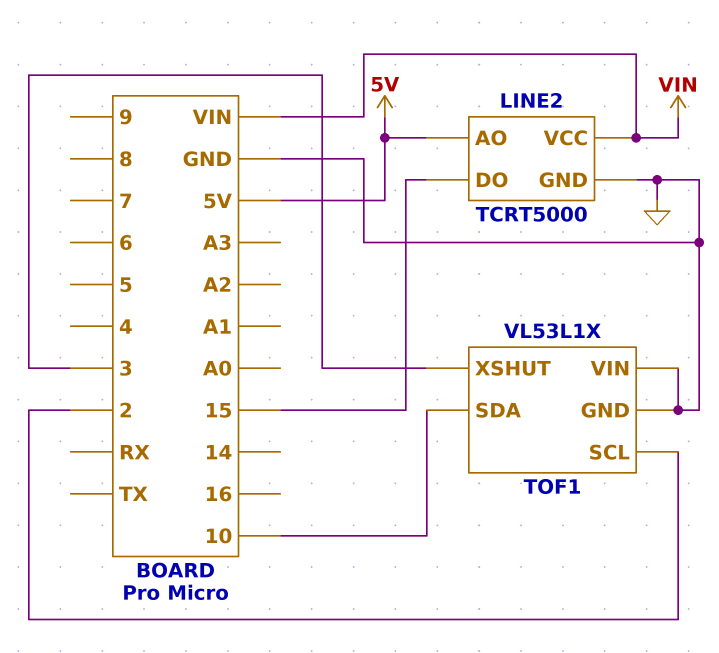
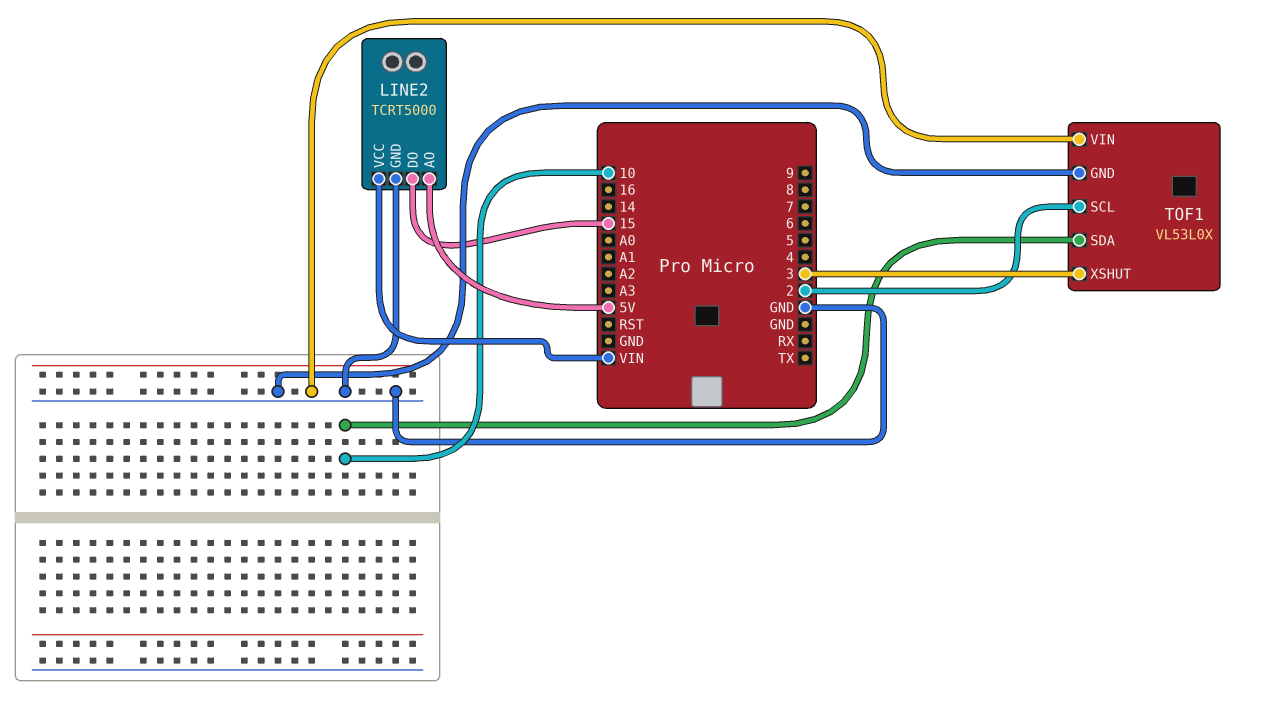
TOF1: VL53L1X -> VL53L0X

